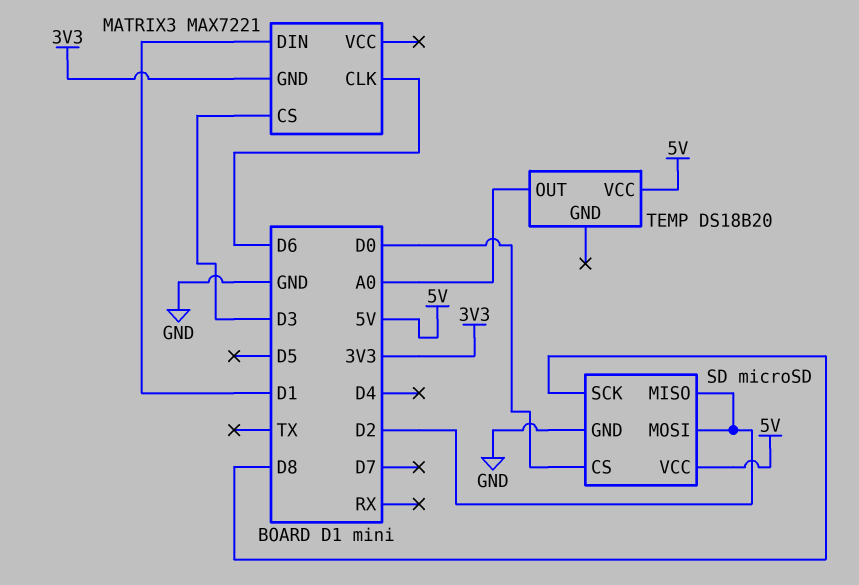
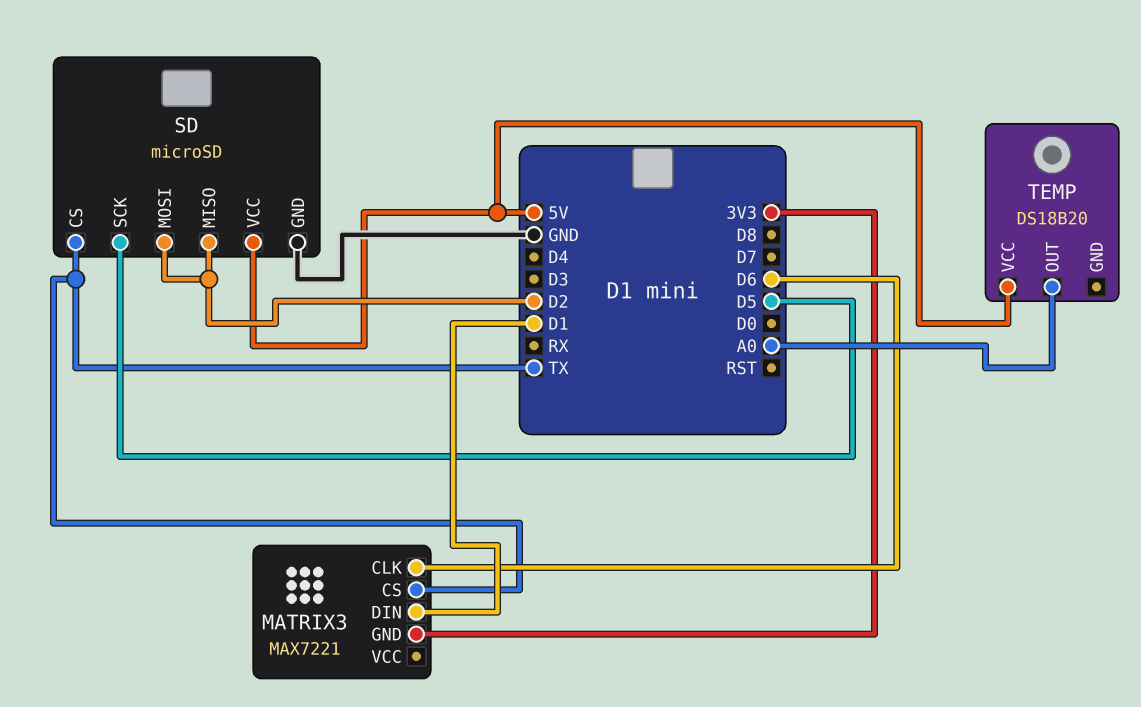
MATRIX3 pin CS: D3 -> TX
SD pin CS: D0 -> TX
SD pin SCK: D8 -> D5

